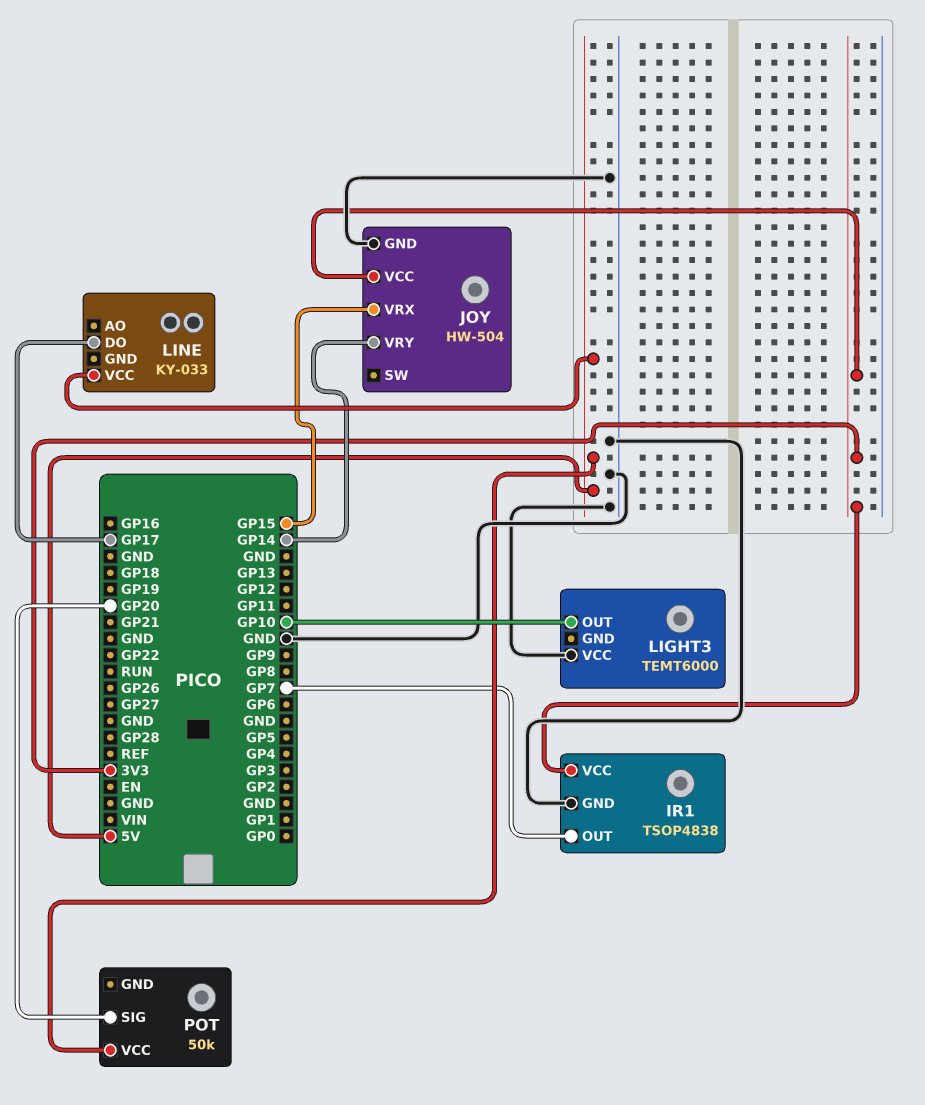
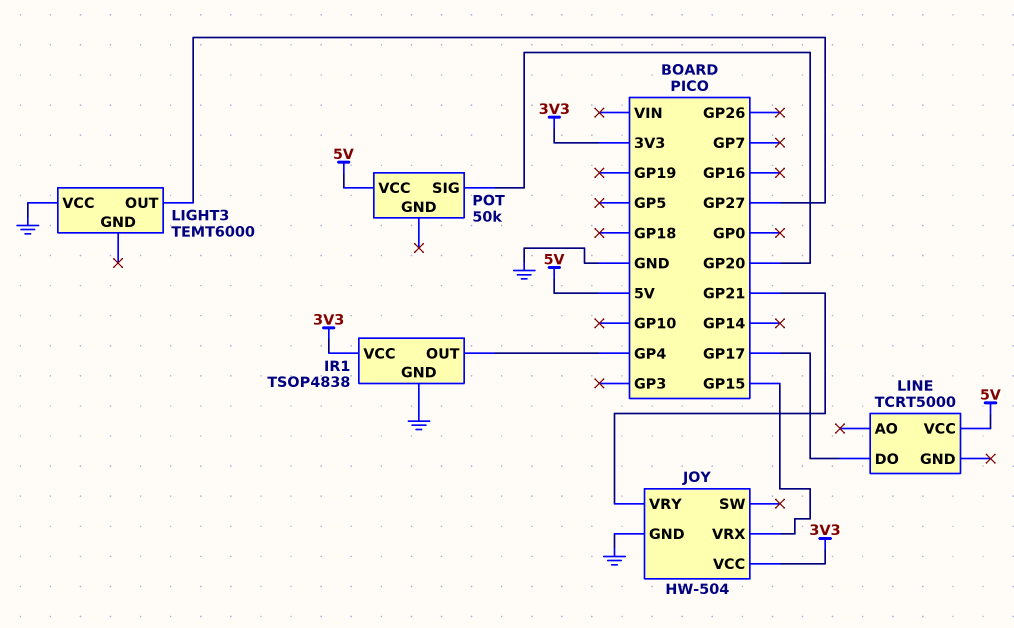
IR1 pin OUT: GP7 -> GP4
JOY pin VRY: GP14 -> GP21
LIGHT3 pin OUT: GP10 -> GP27
LINE: KY-033 -> TCRT5000

